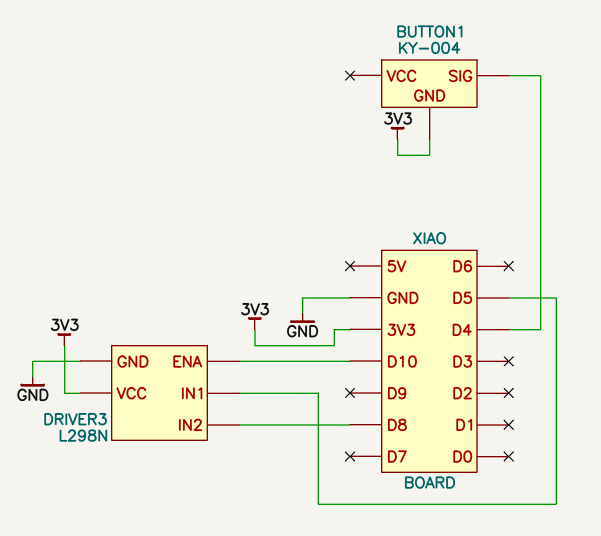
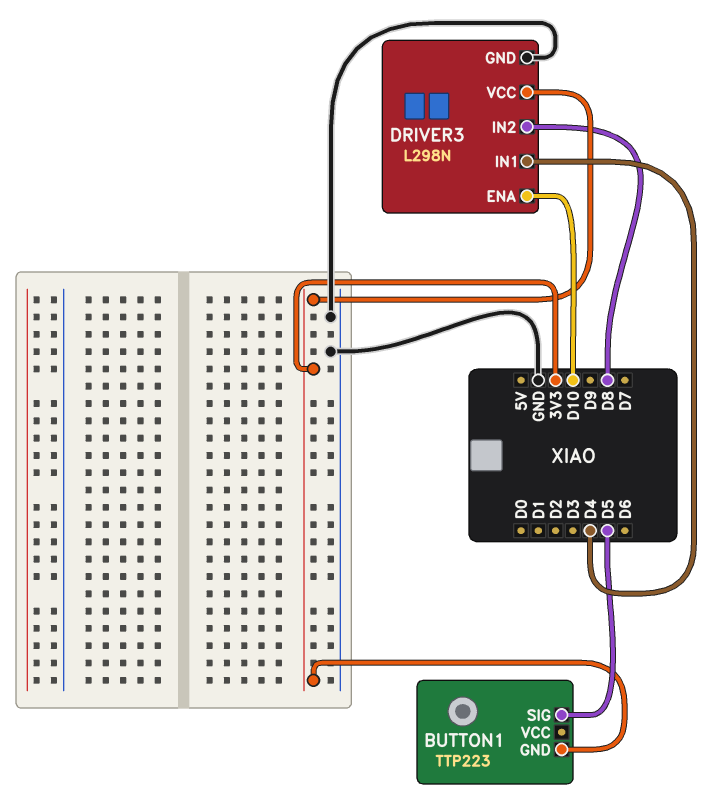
BUTTON1: KY-004 -> TTP223
BUTTON1 pin SIG: D4 -> D5
DRIVER3 pin IN1: D5 -> D4

